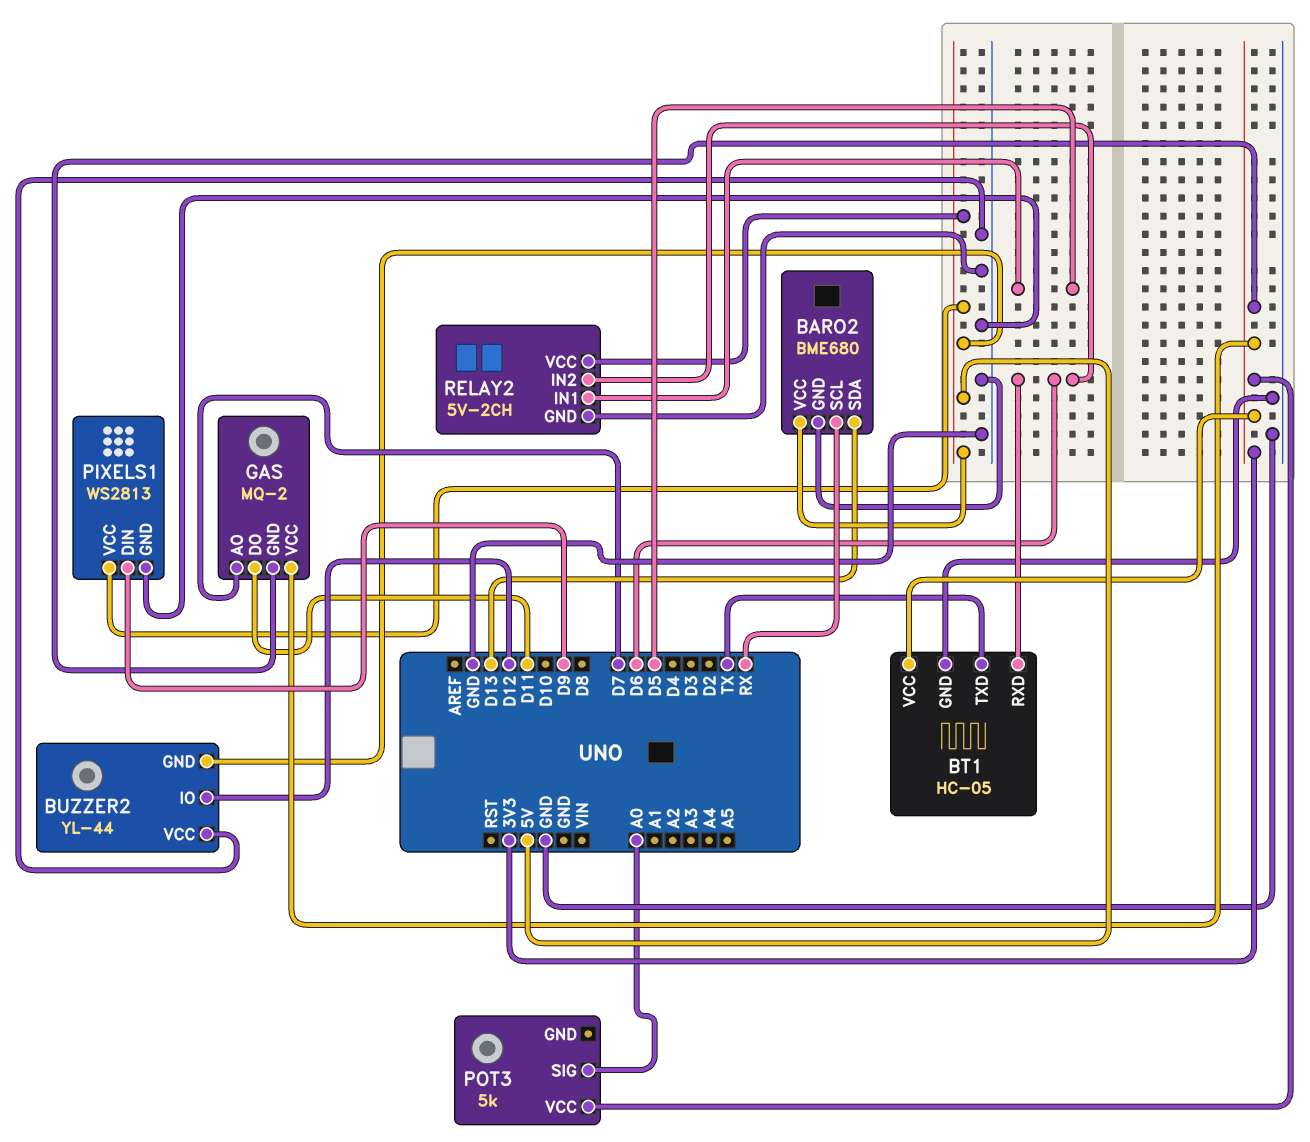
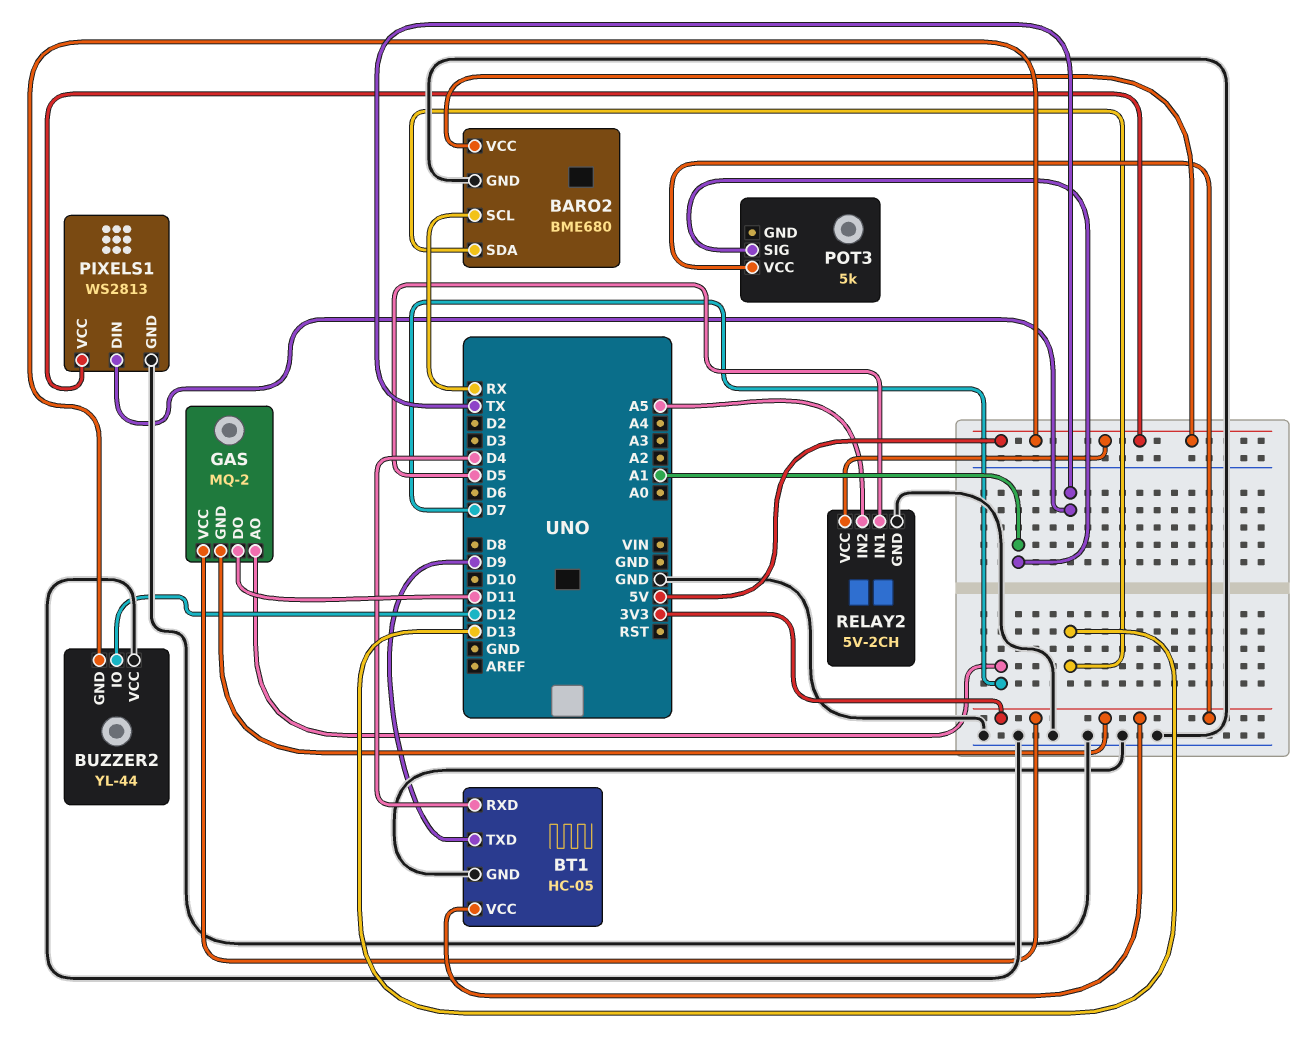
BT1 pin RXD: D6 -> D4
BT1 pin TXD: TX -> D9
PIXELS1 pin DIN: D9 -> TX
POT3 pin SIG: A0 -> A1
RELAY2 pin IN2: D6 -> A5

